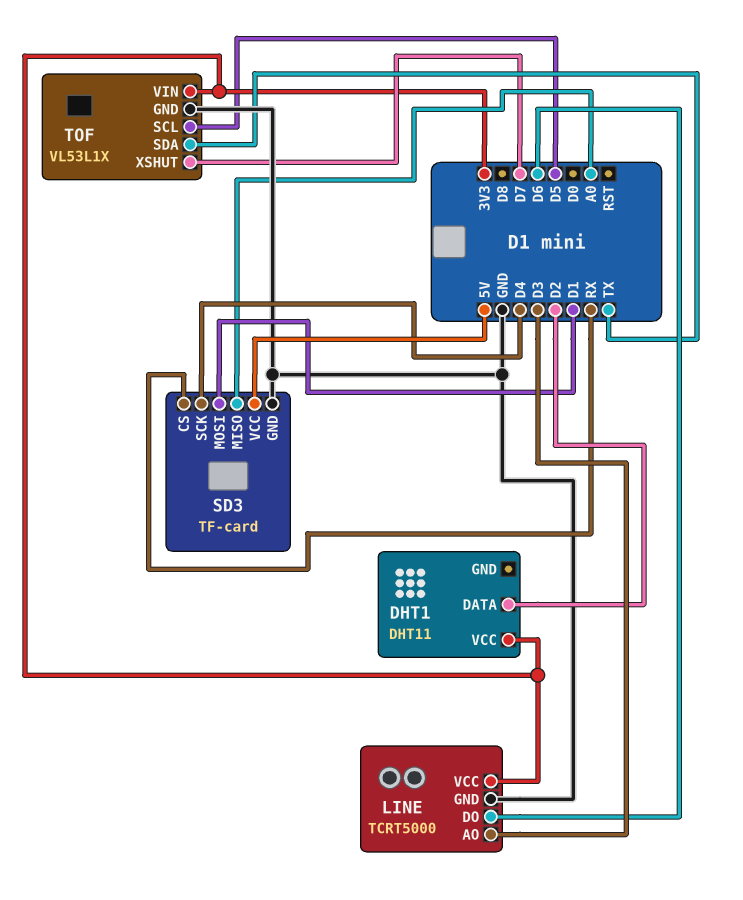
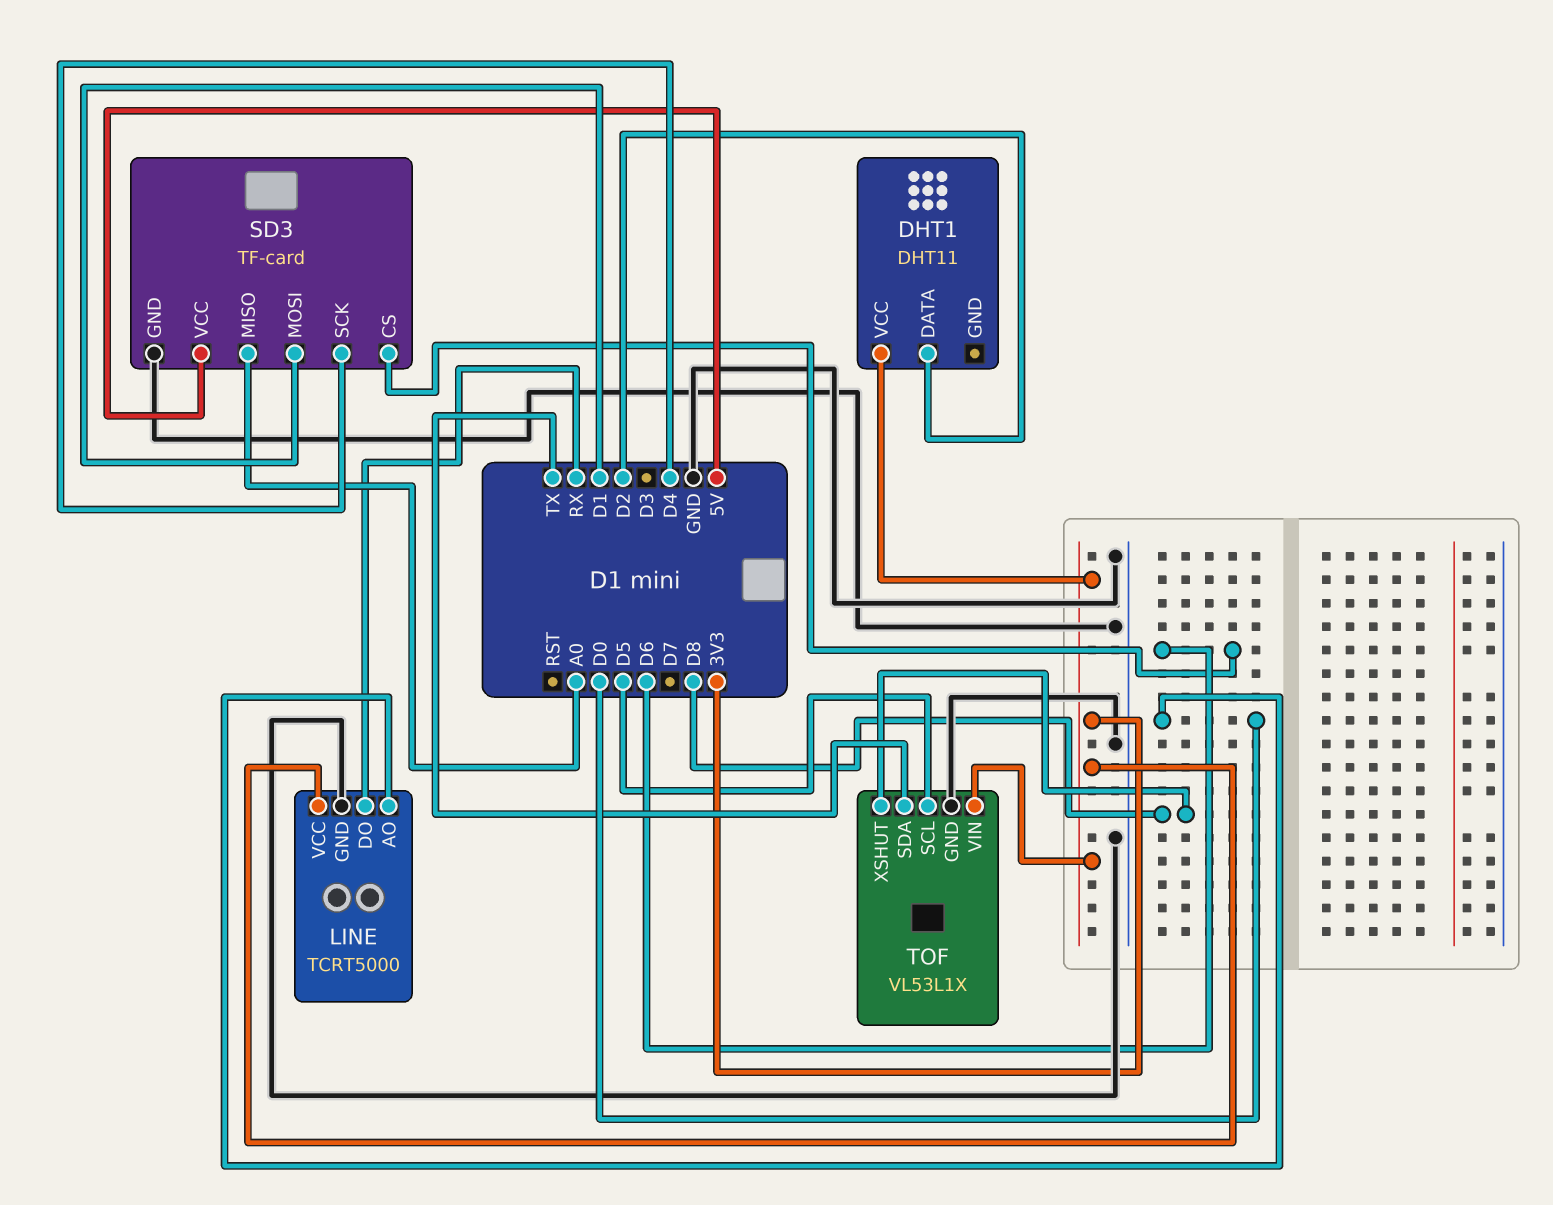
LINE pin AO: D3 -> D0
LINE pin DO: D6 -> RX
SD3 pin CS: RX -> D6
TOF pin XSHUT: D7 -> D8

